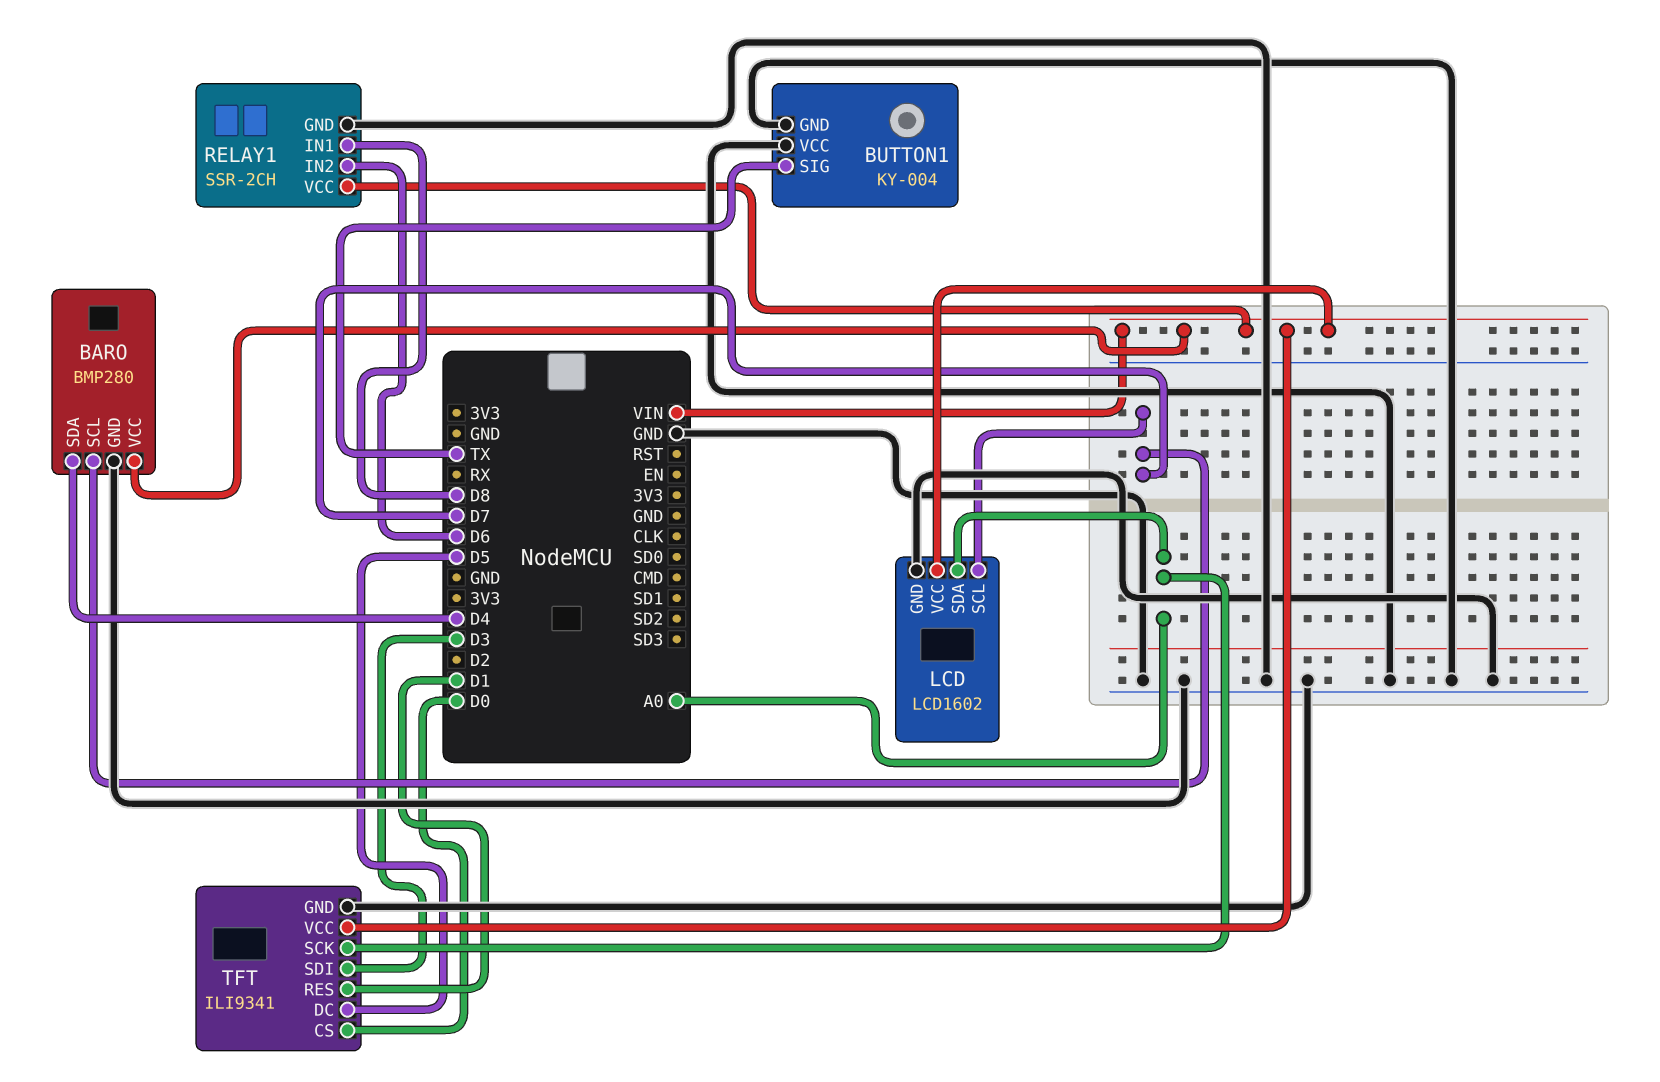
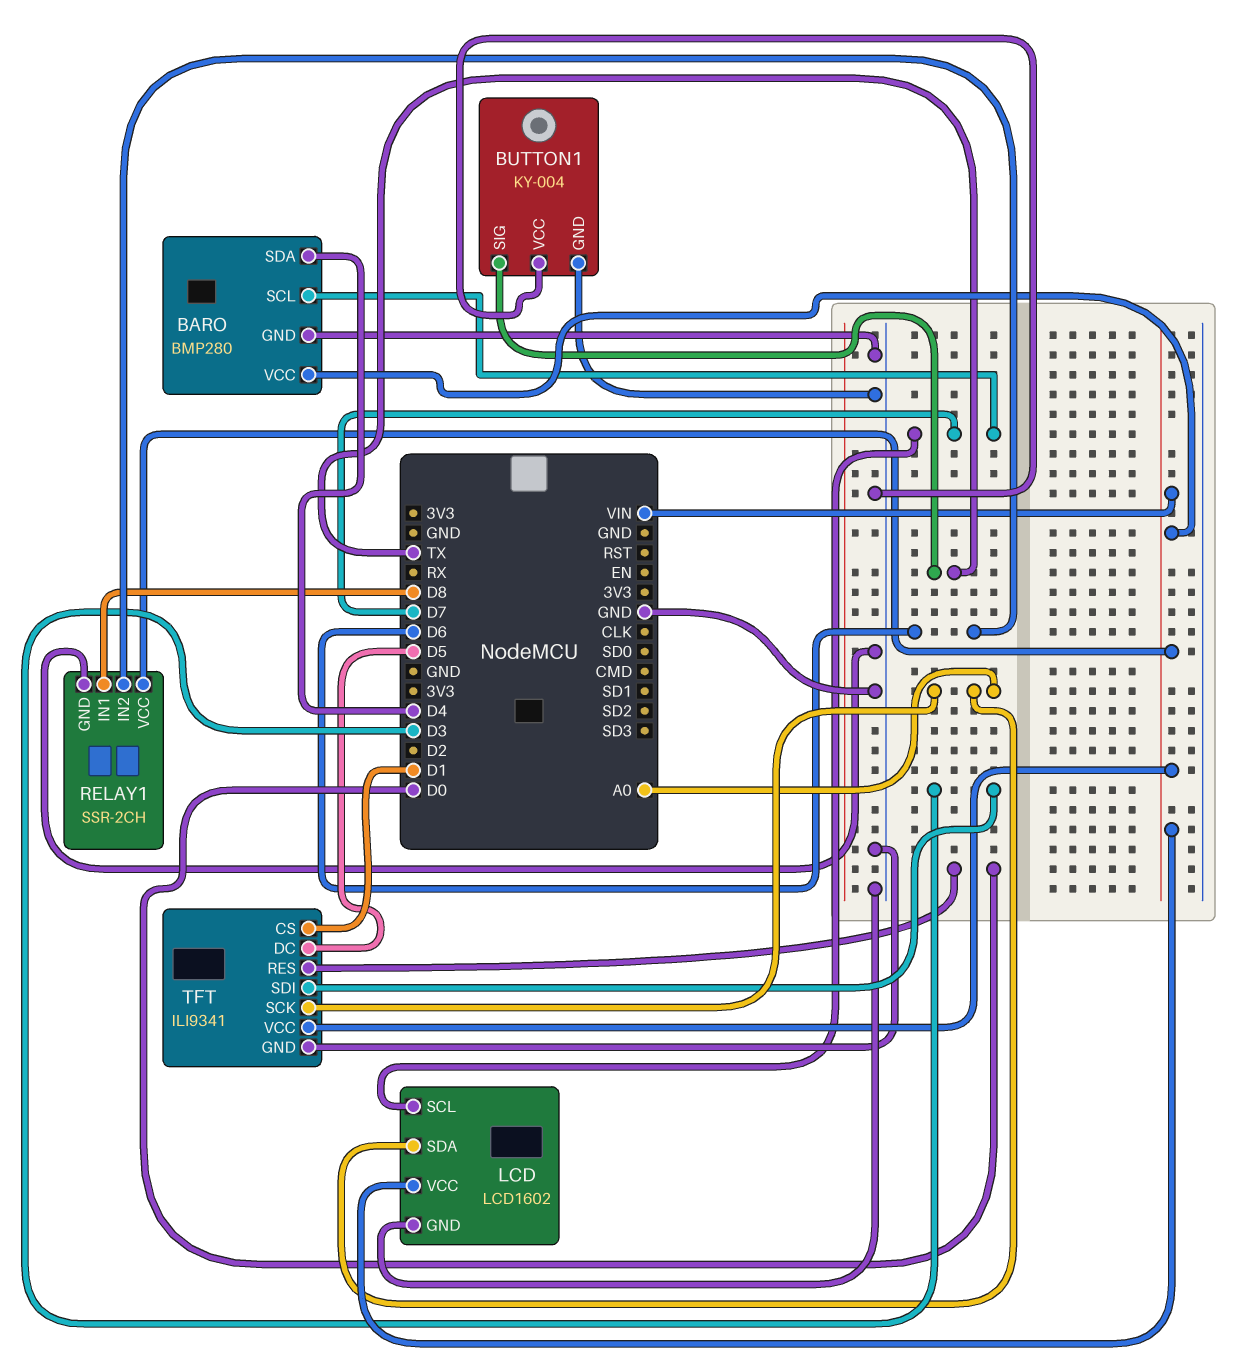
TFT pin CS: D0 -> D1
TFT pin RES: D1 -> D0

